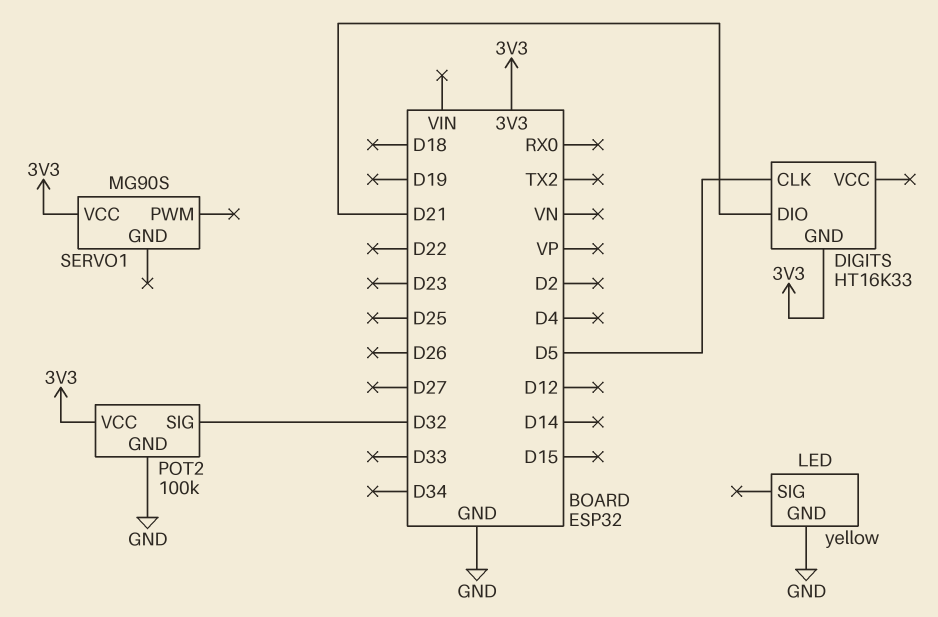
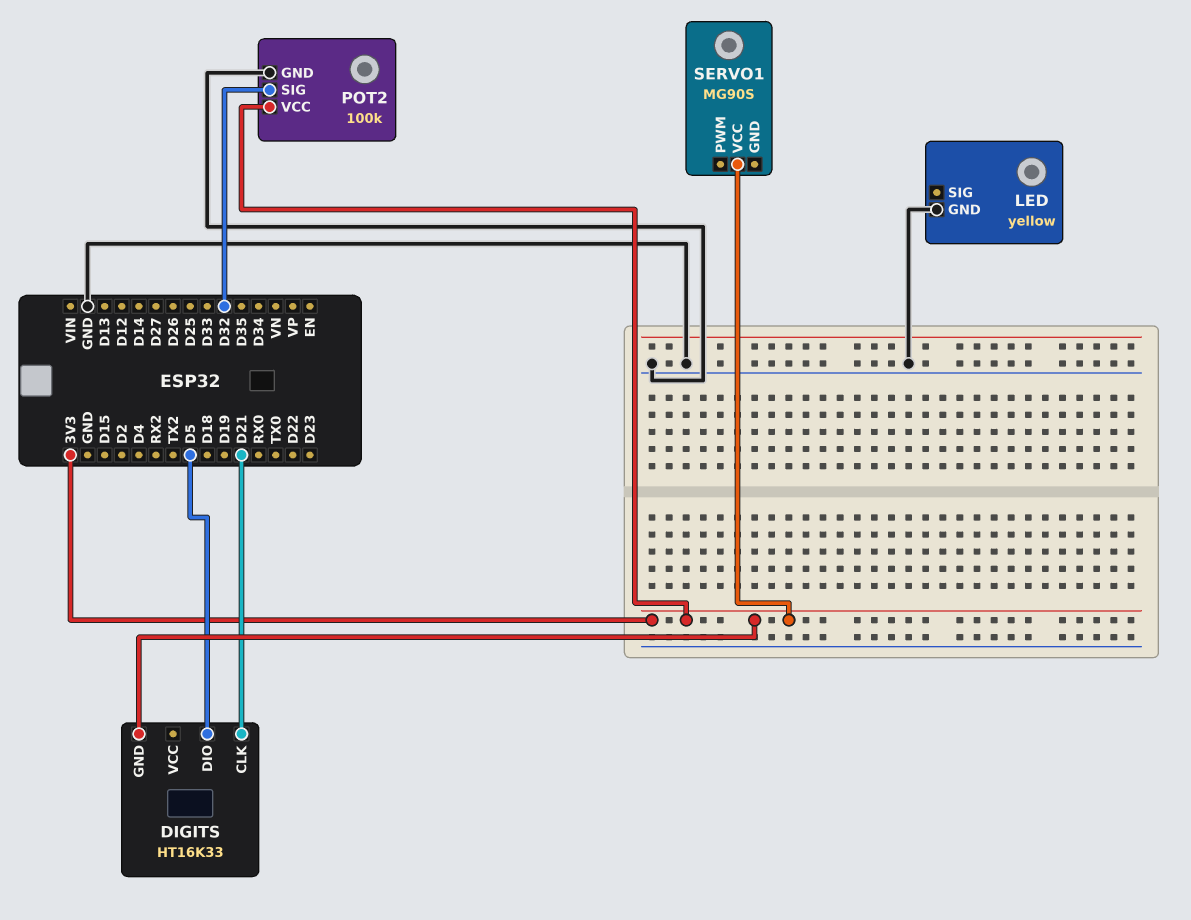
DIGITS pin CLK: D5 -> D21
DIGITS pin DIO: D21 -> D5

